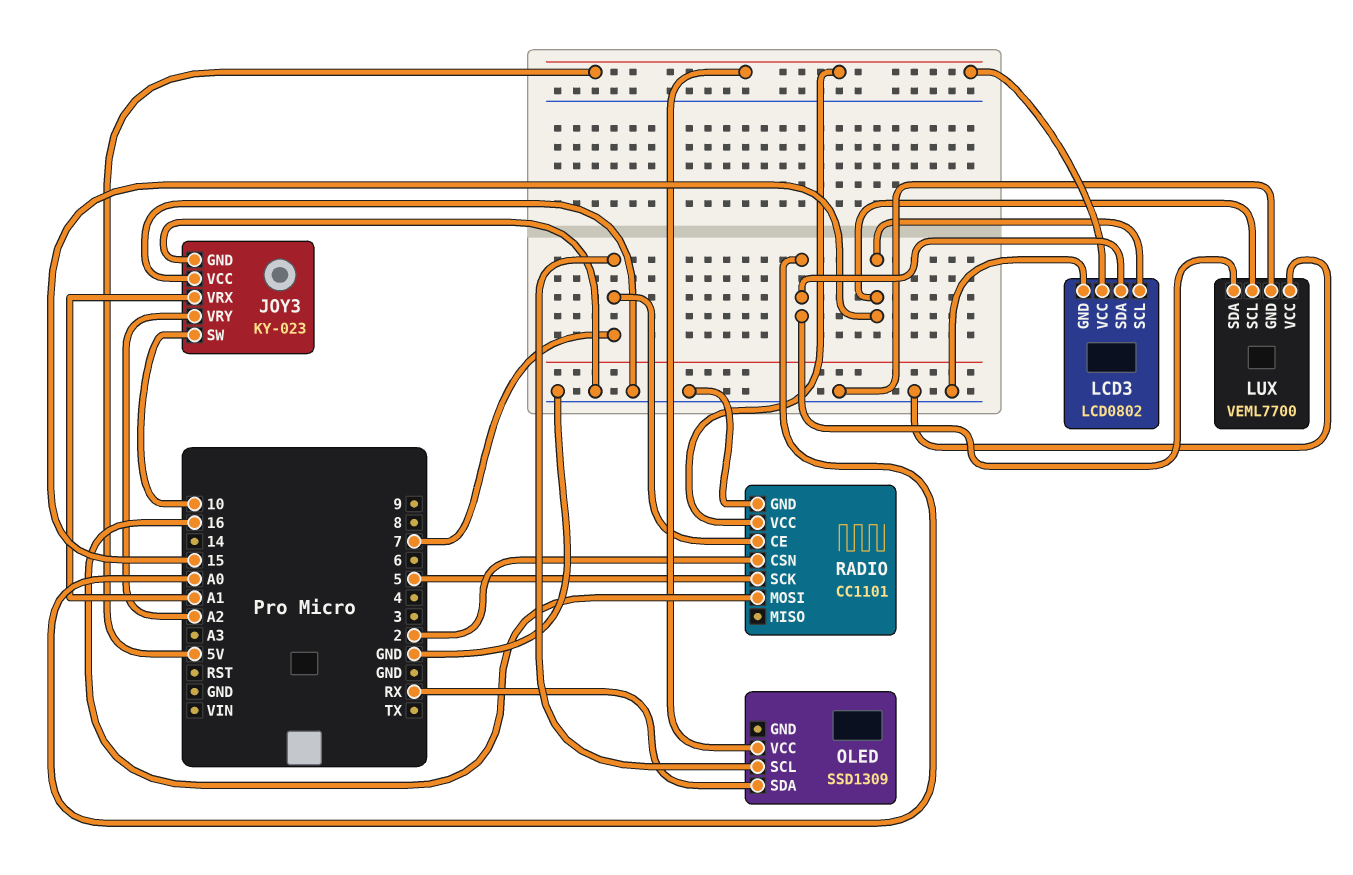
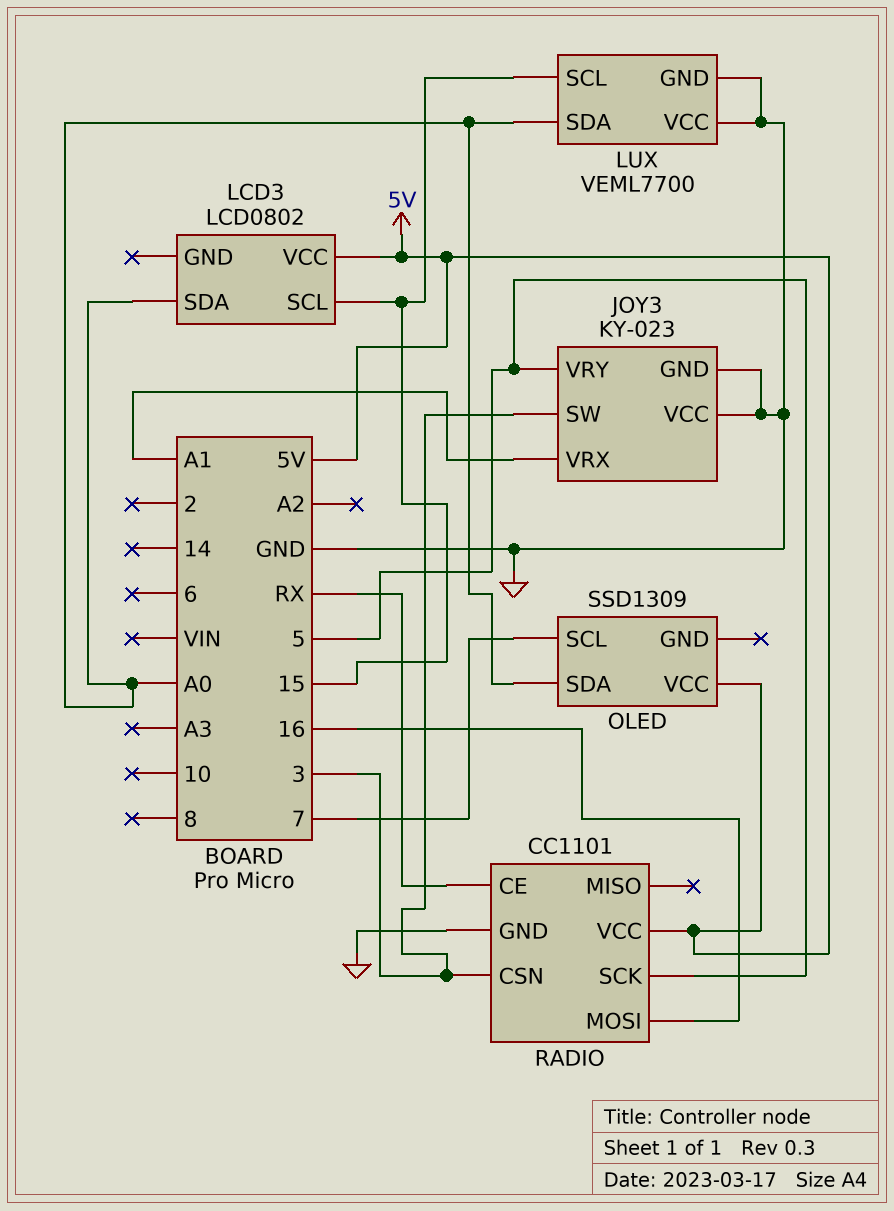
JOY3 pin SW: 10 -> 3
JOY3 pin VRY: A2 -> 5
LCD3 pin GND: GND -> none
OLED pin SDA: RX -> A0
RADIO pin CE: 7 -> RX
RADIO pin CSN: 2 -> 3

